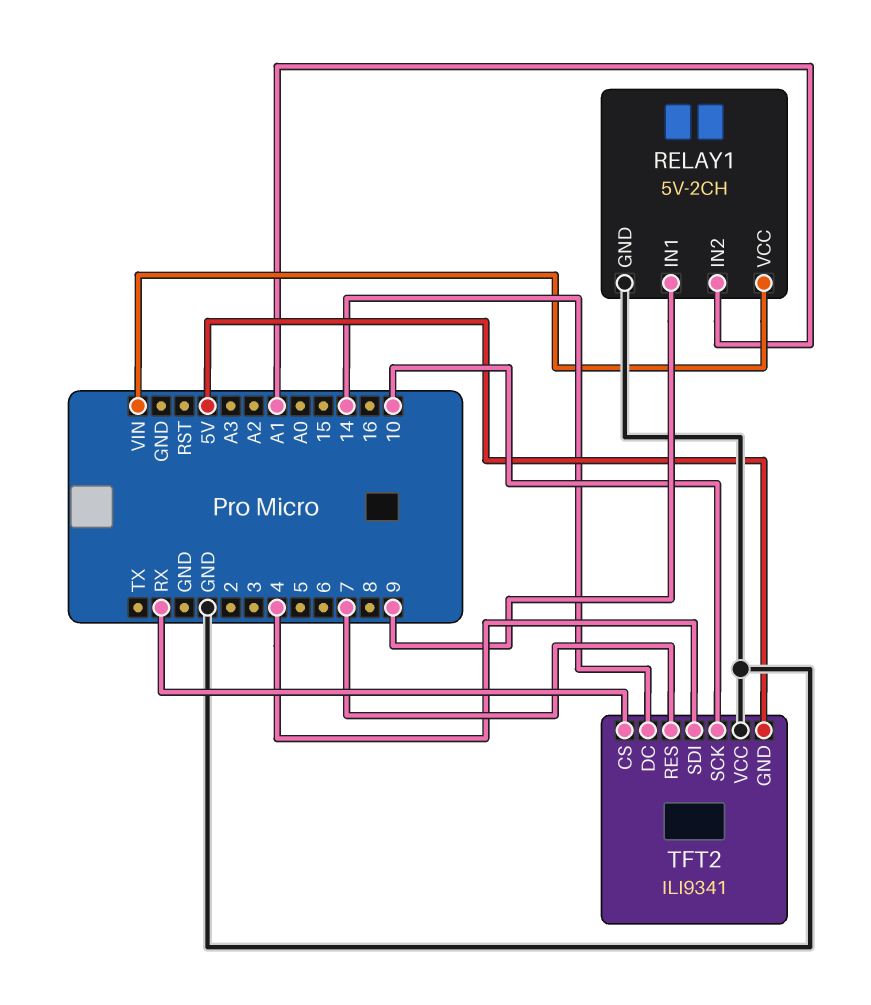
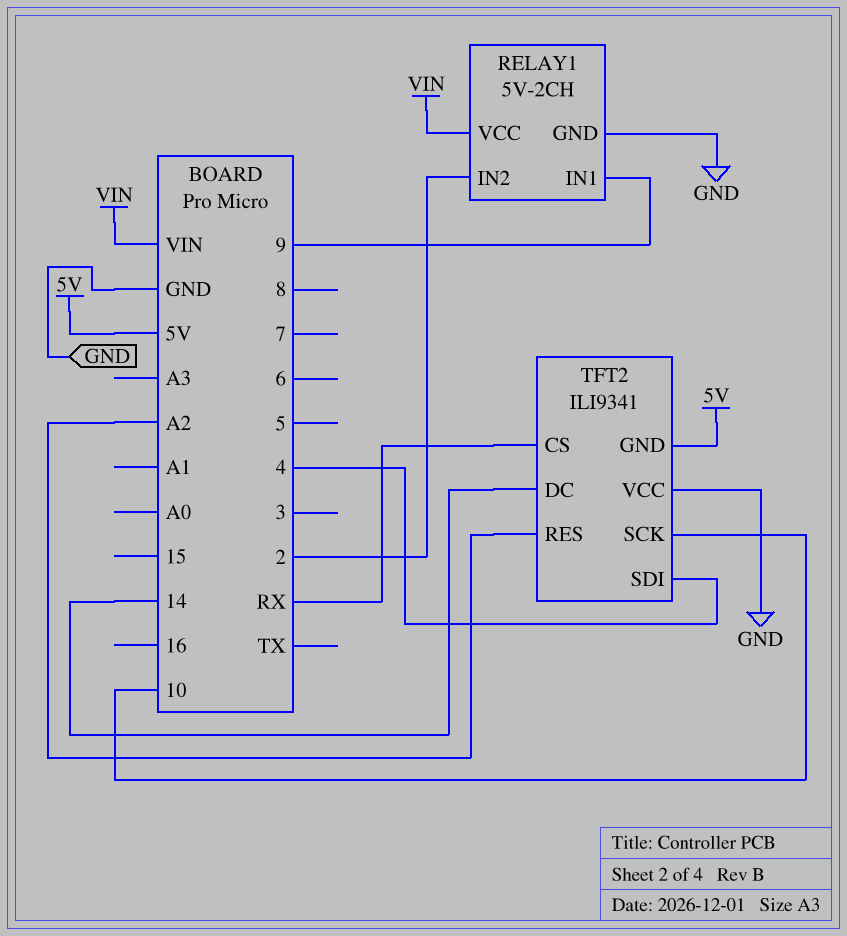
RELAY1 pin IN2: A1 -> 2
TFT2 pin RES: 7 -> A2

